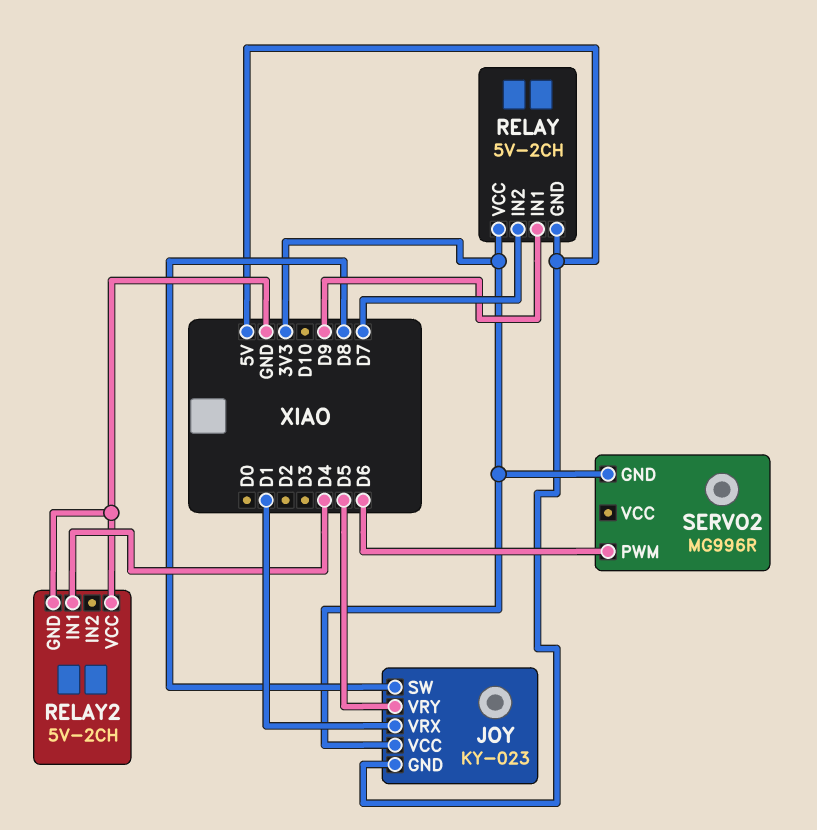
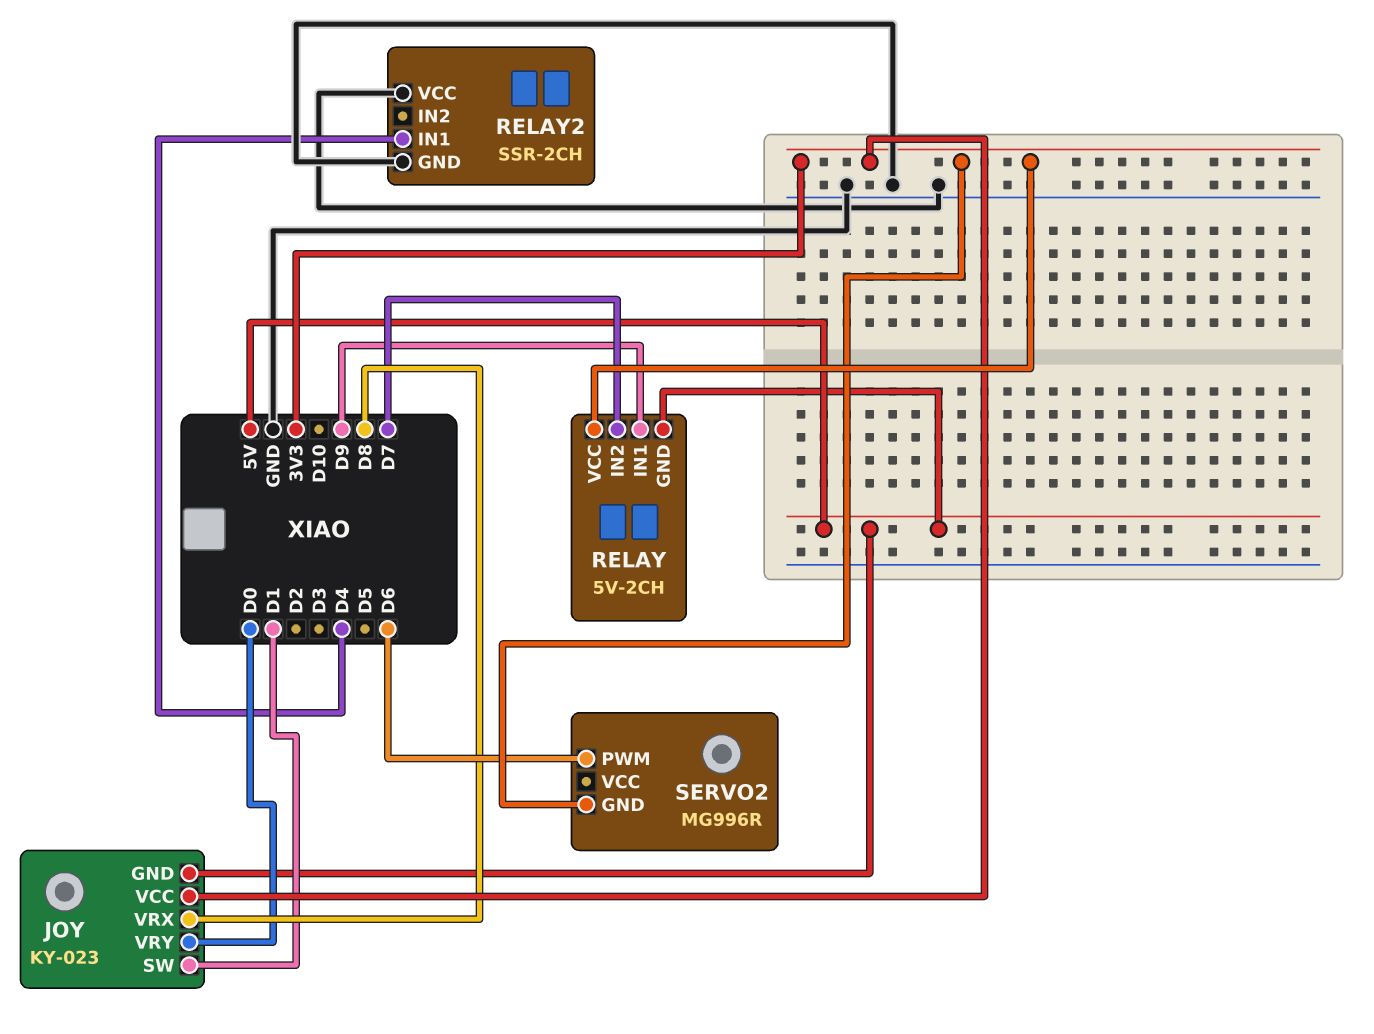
JOY pin SW: D8 -> D1
JOY pin VRX: D1 -> D8
JOY pin VRY: D5 -> D0
RELAY2: 5V-2CH -> SSR-2CH

